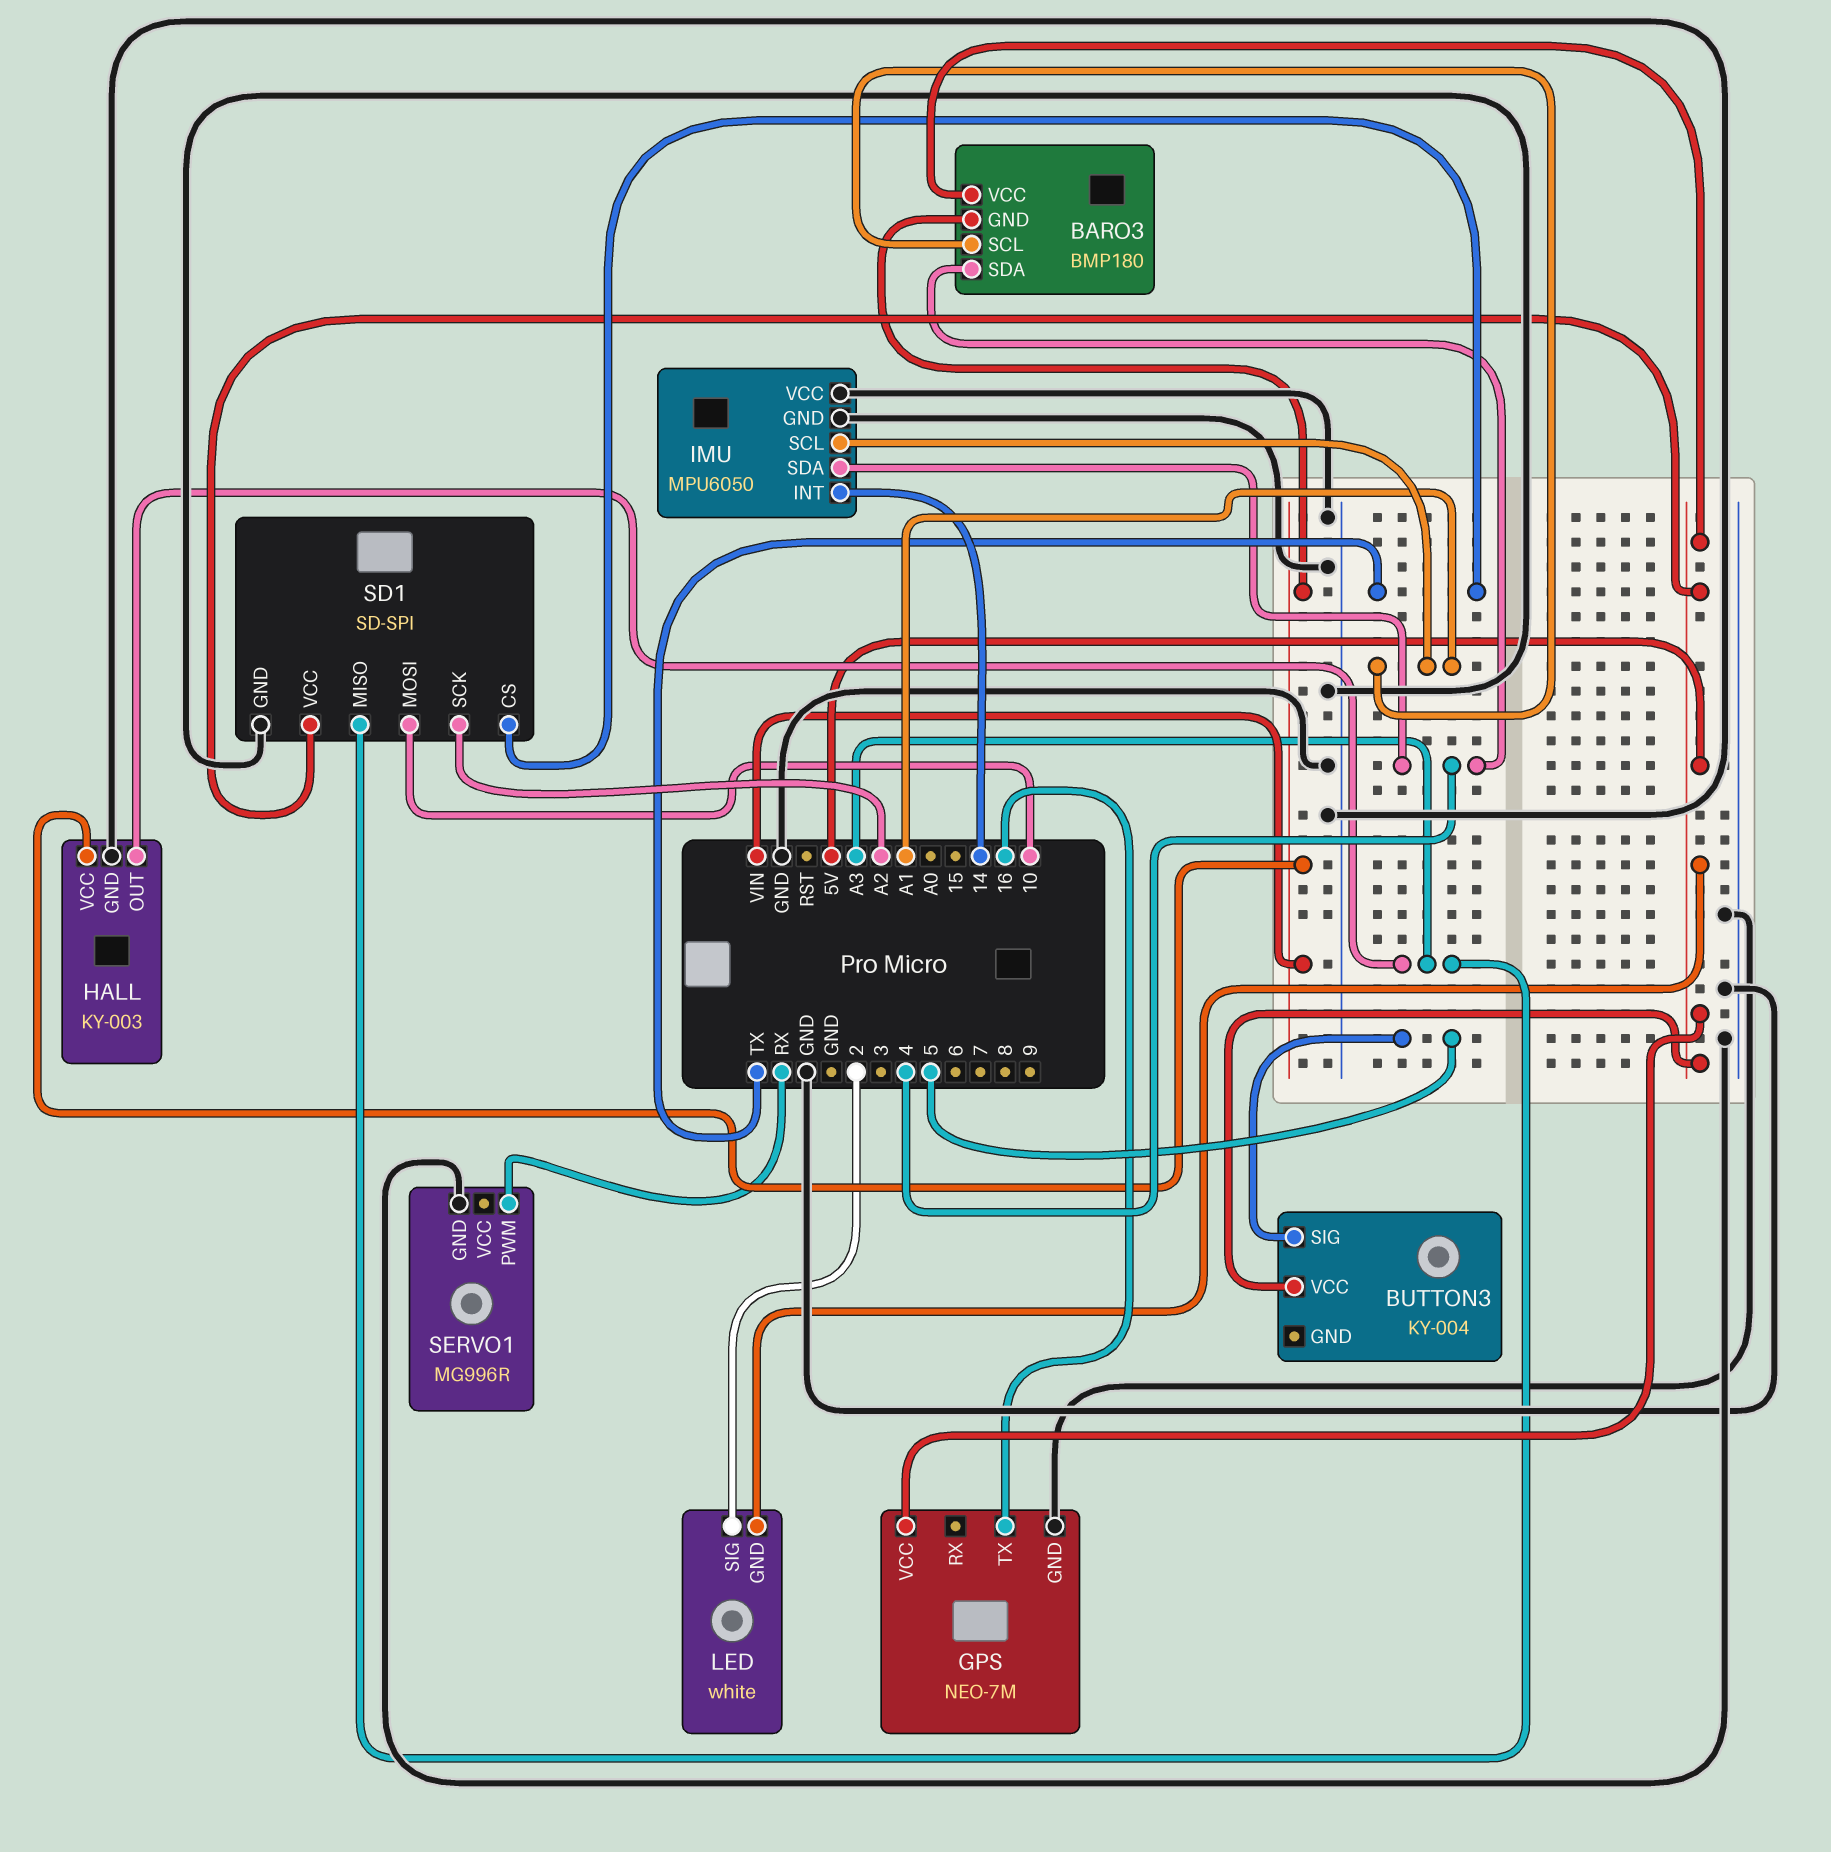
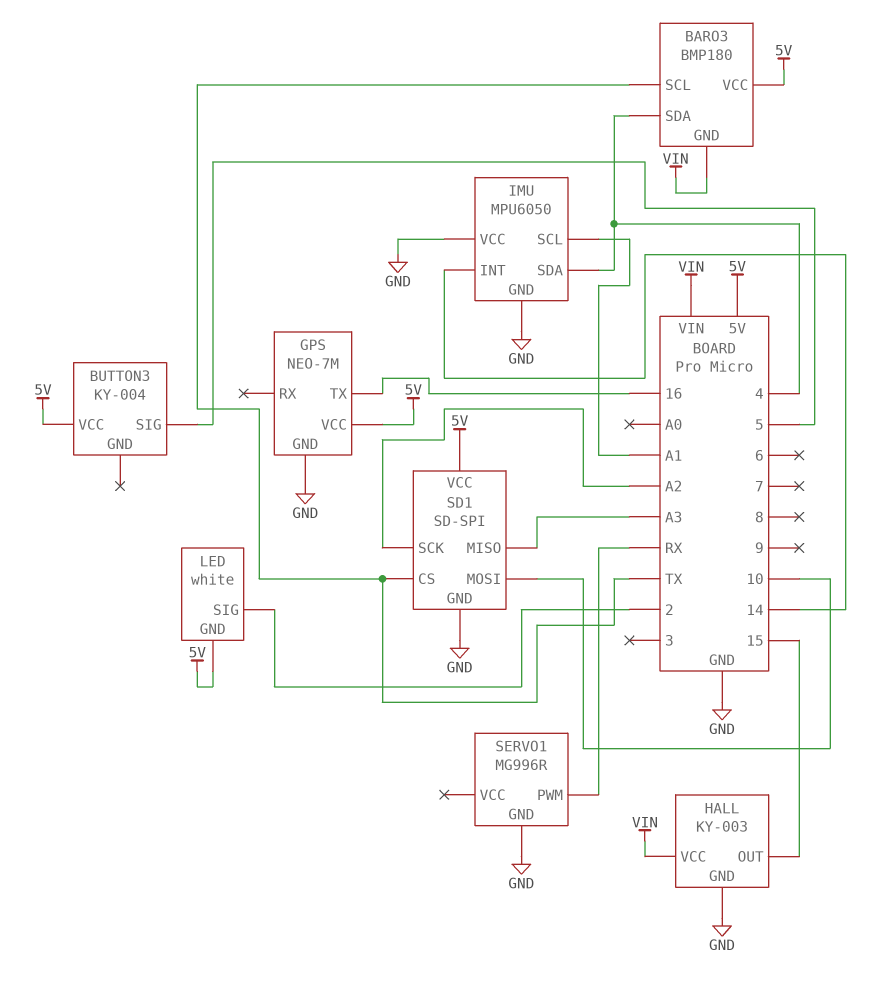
BARO3 pin SCL: A1 -> TX
HALL pin OUT: A3 -> 15

